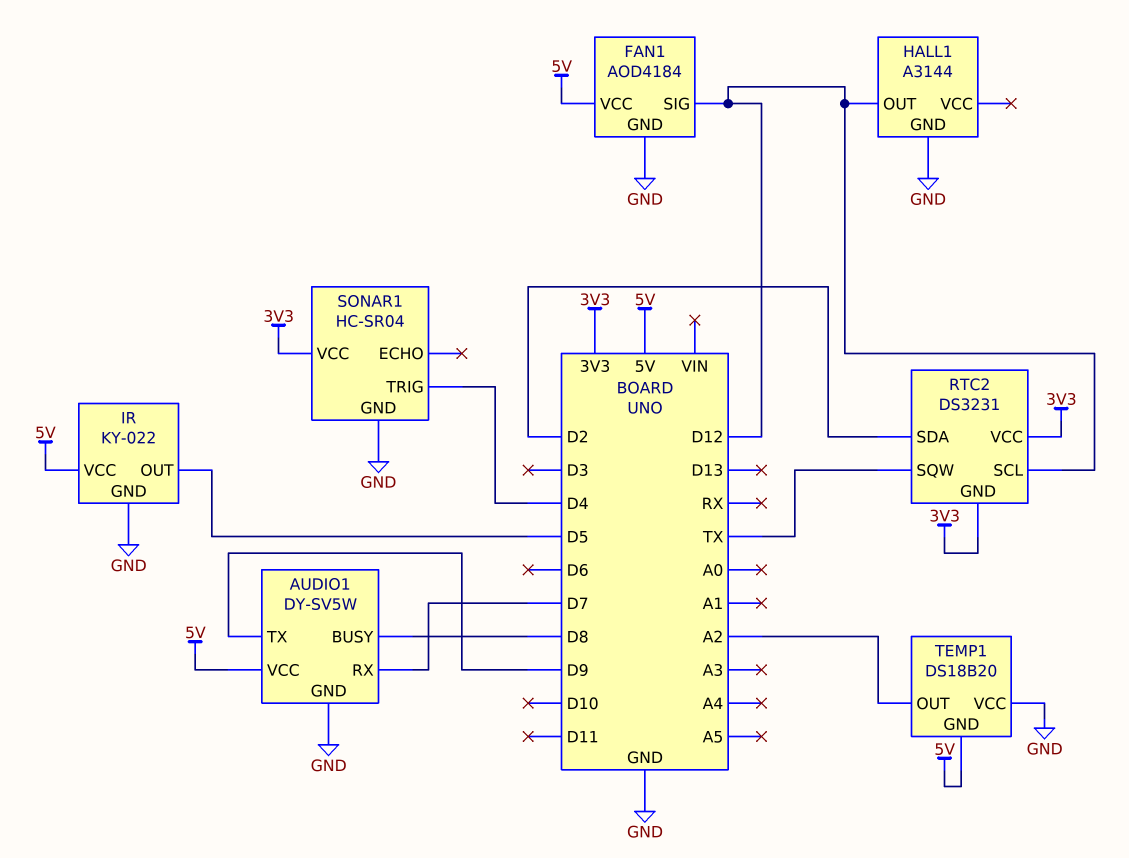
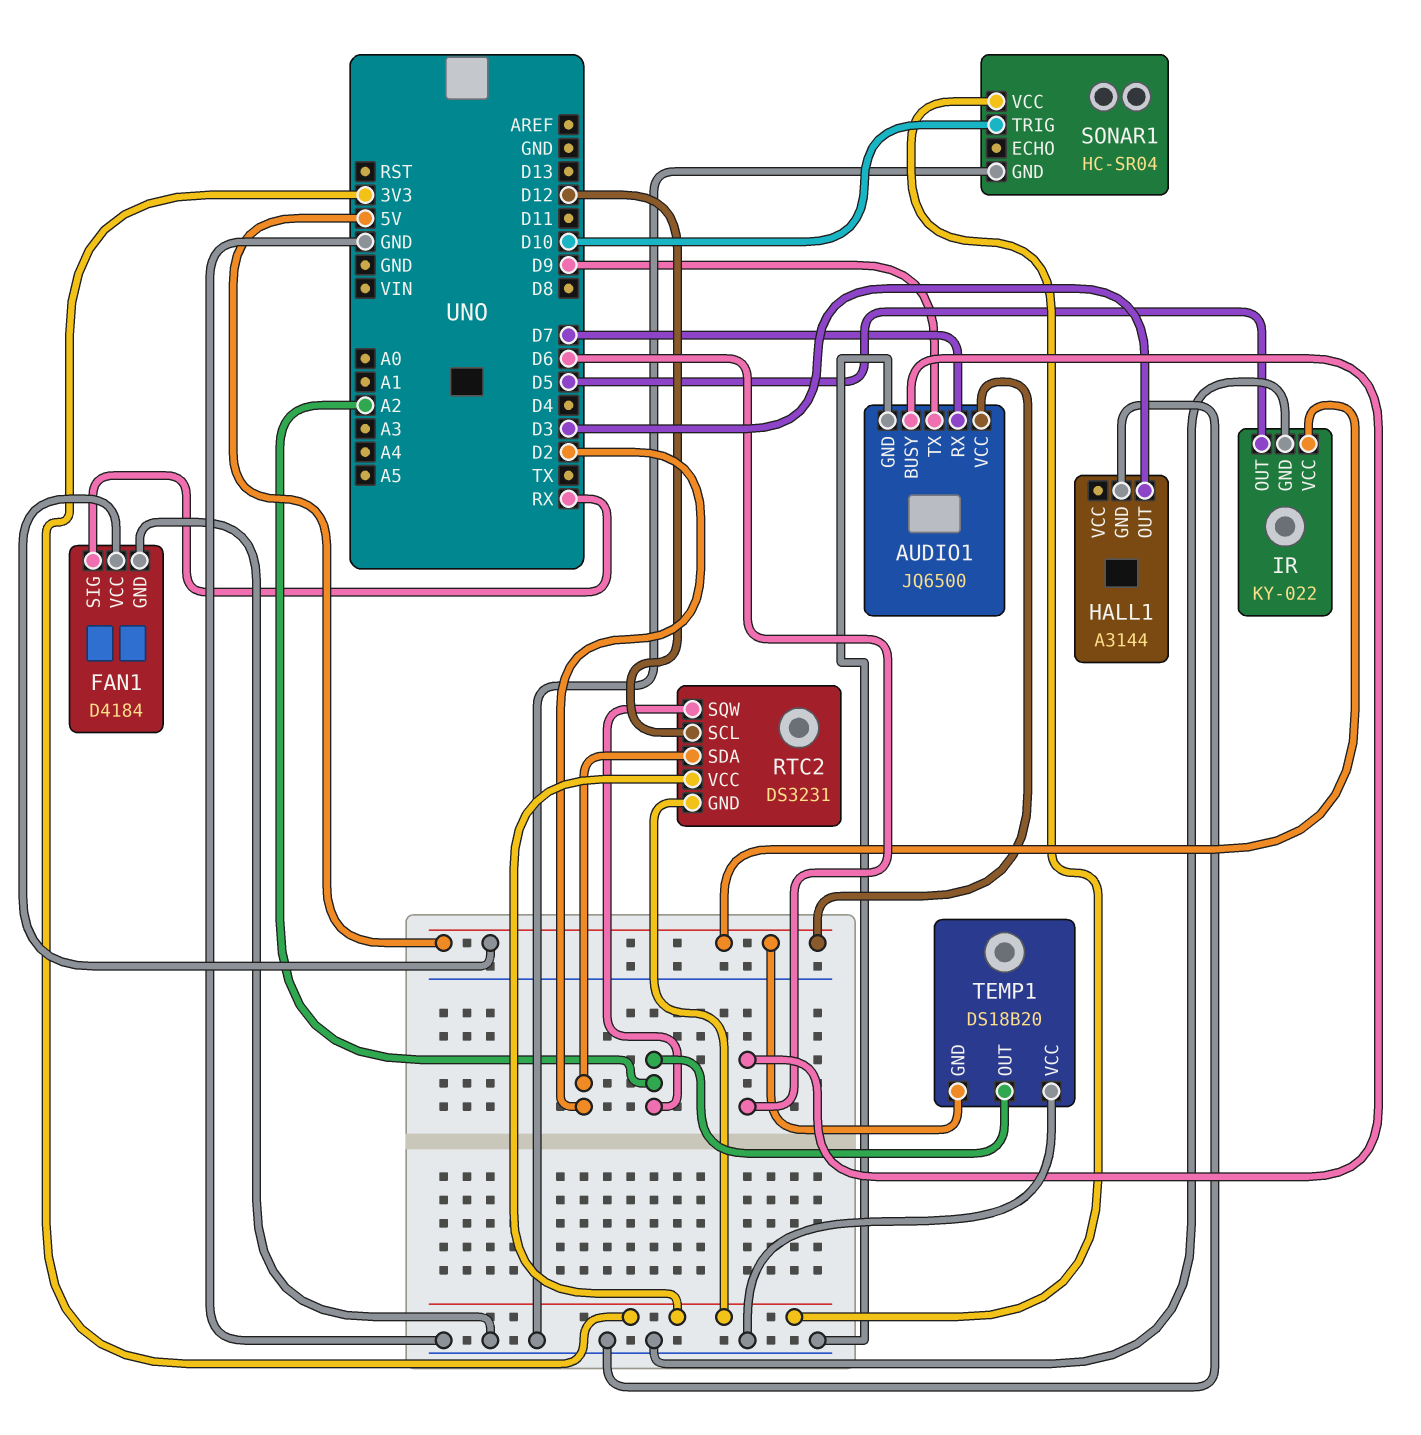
AUDIO1: DY-SV5W -> JQ6500
AUDIO1 pin BUSY: D8 -> D6
FAN1: AOD4184 -> D4184
FAN1 pin SIG: D12 -> RX
HALL1 pin OUT: D12 -> D3
RTC2 pin SQW: TX -> A2
SONAR1 pin TRIG: D4 -> D10

